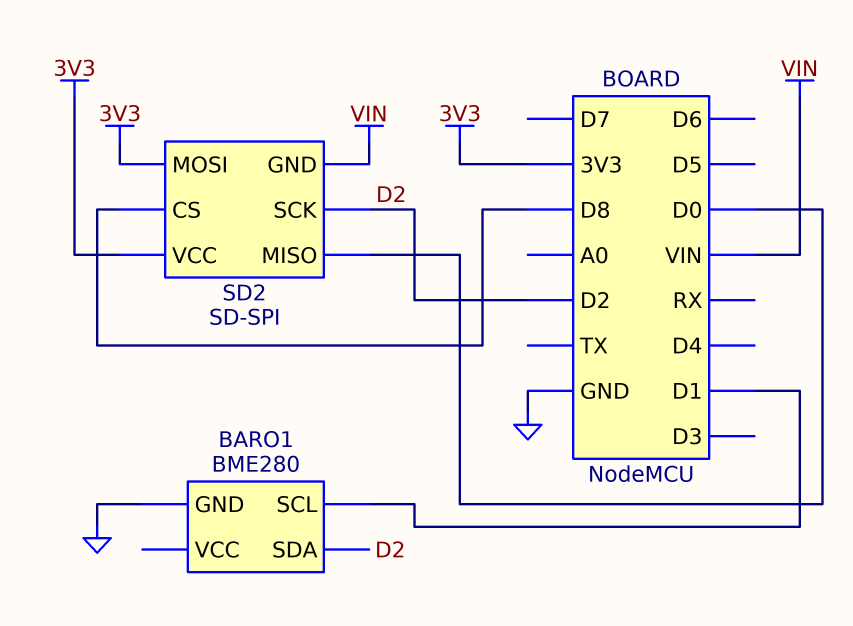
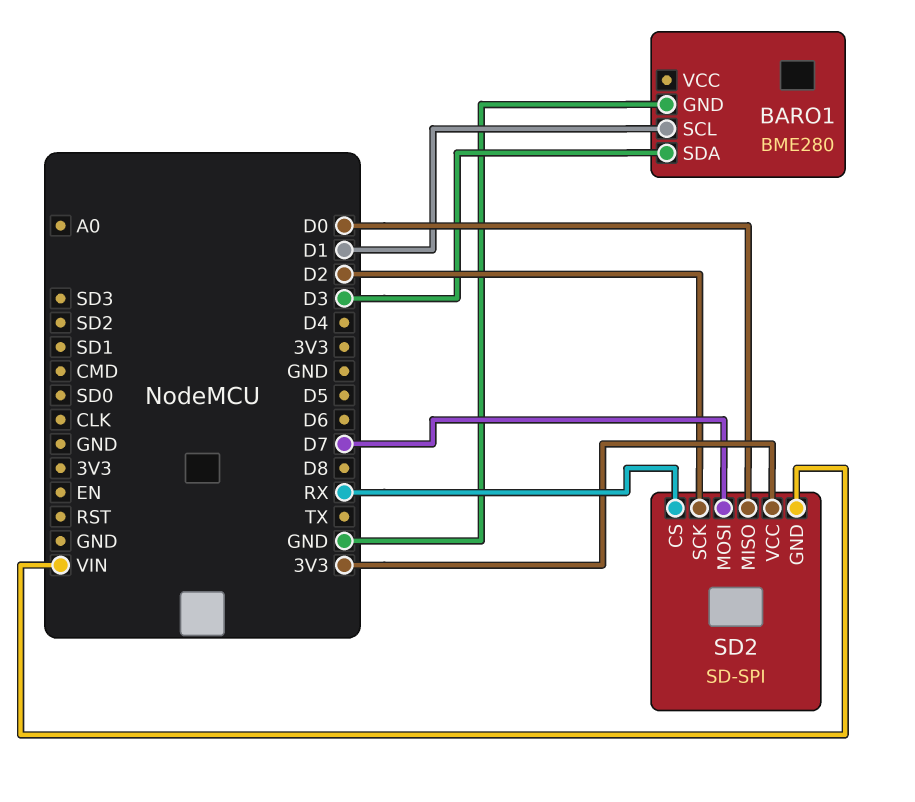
BARO1 pin SDA: D2 -> D3
SD2 pin CS: D8 -> RX
SD2 pin MOSI: 3V3 -> D7

